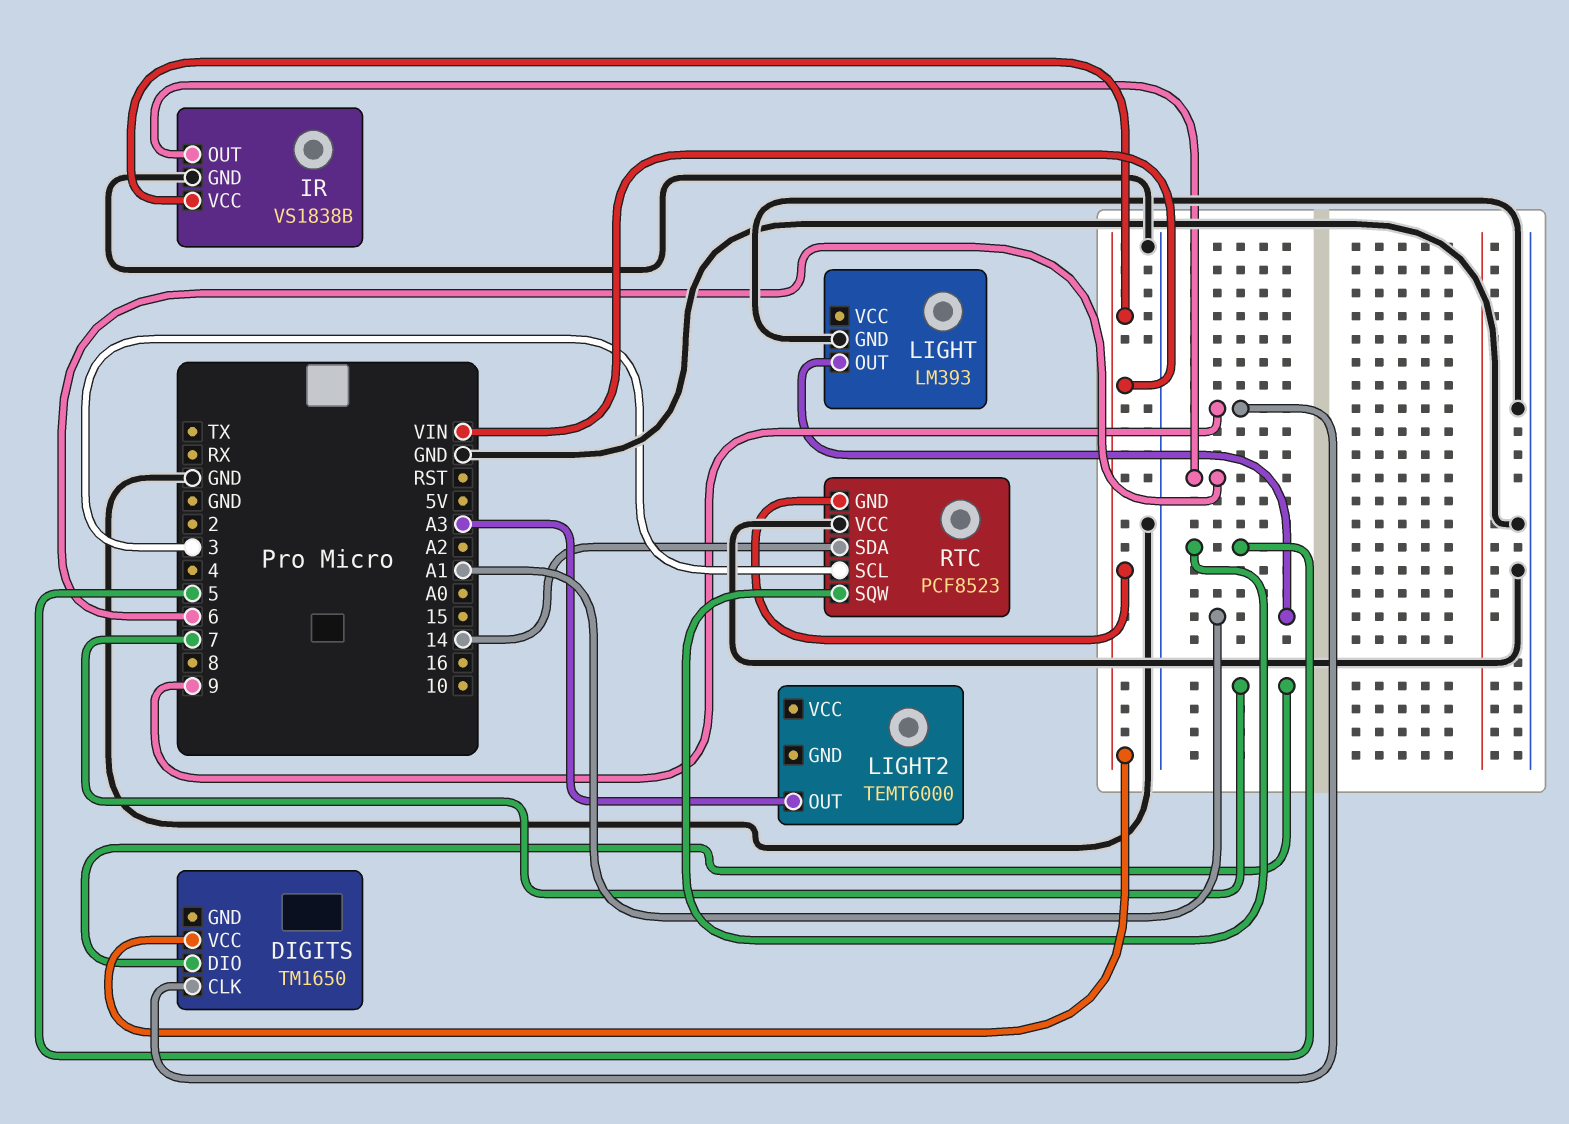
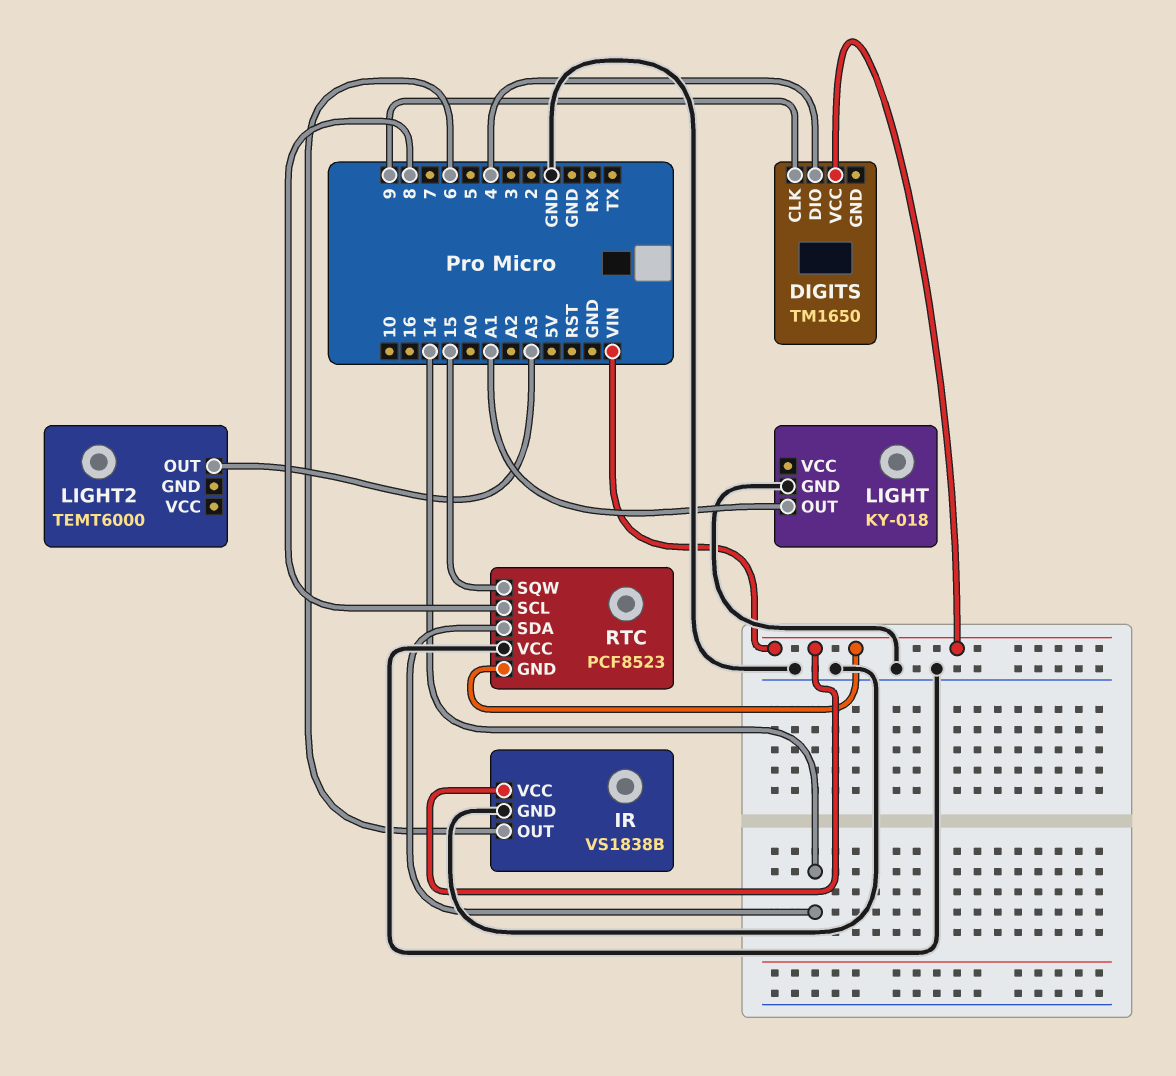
DIGITS pin DIO: 7 -> 4
LIGHT: LM393 -> KY-018
RTC pin SCL: 3 -> 8
RTC pin SQW: 5 -> 15

